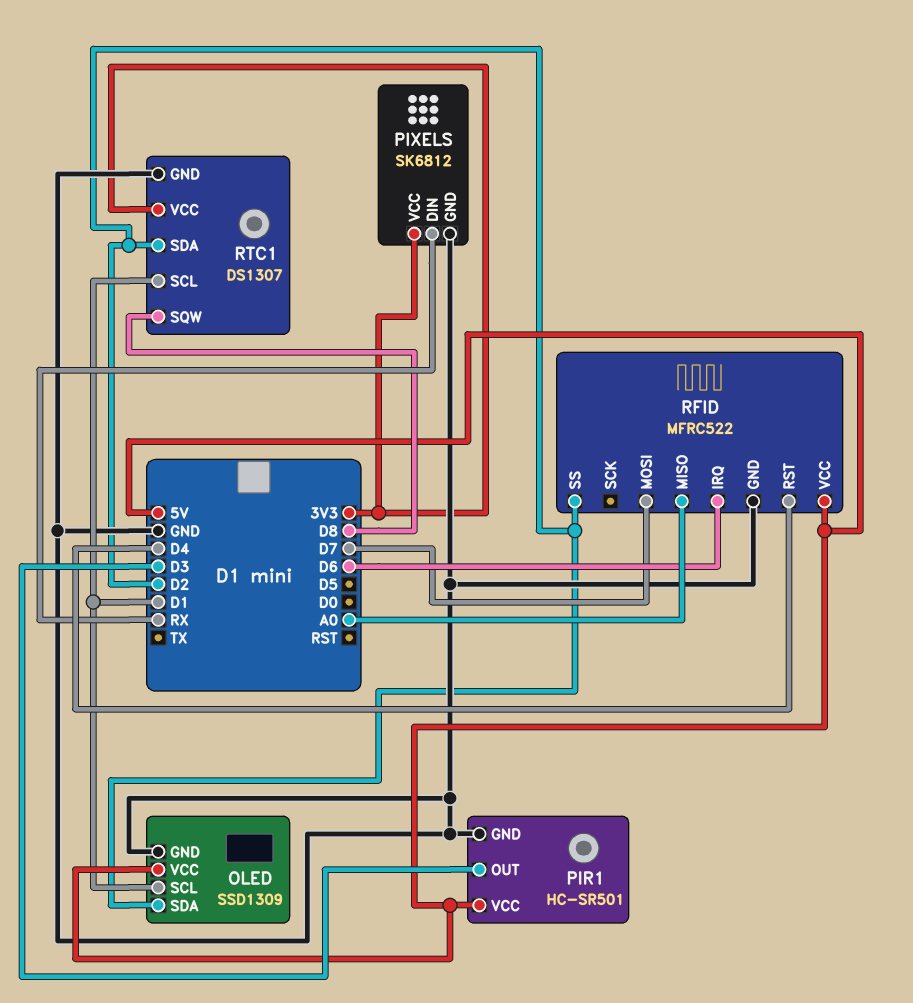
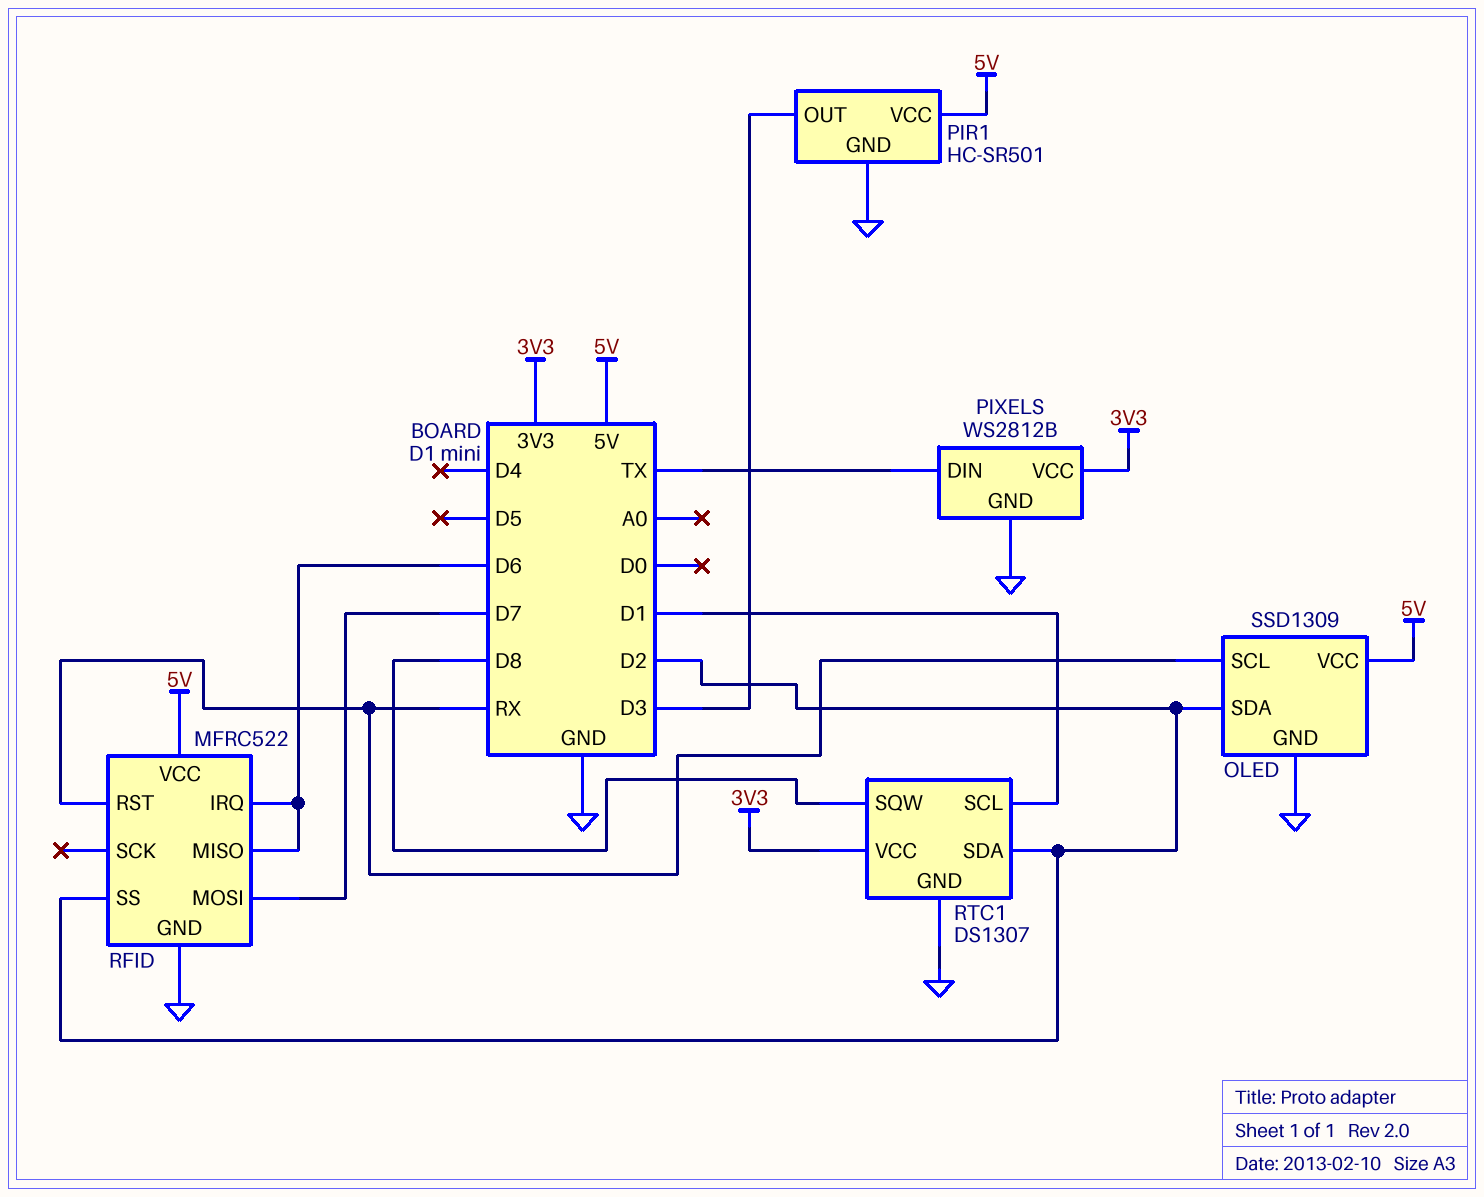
OLED pin SCL: D1 -> RX
PIXELS: SK6812 -> WS2812B
PIXELS pin DIN: RX -> TX
RFID pin MISO: A0 -> D6
RFID pin RST: D4 -> RX

